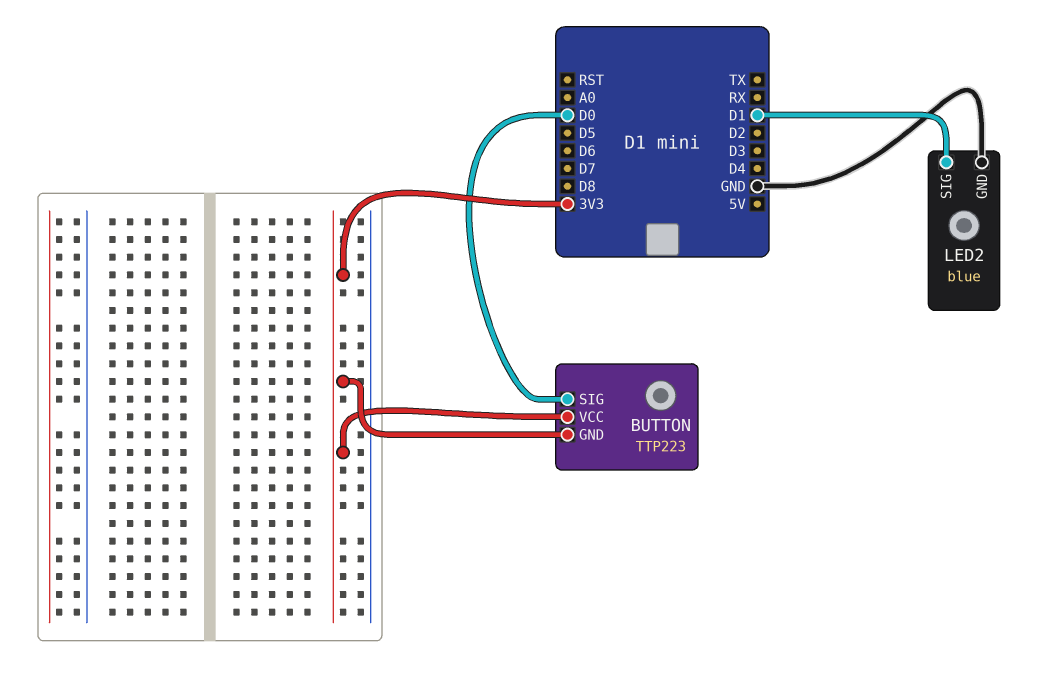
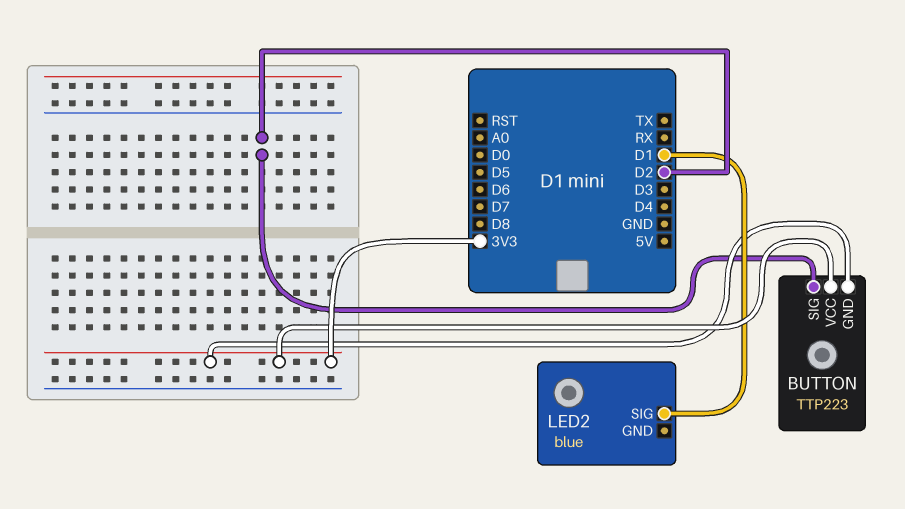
BUTTON pin SIG: D0 -> D2
LED2 pin GND: GND -> none

